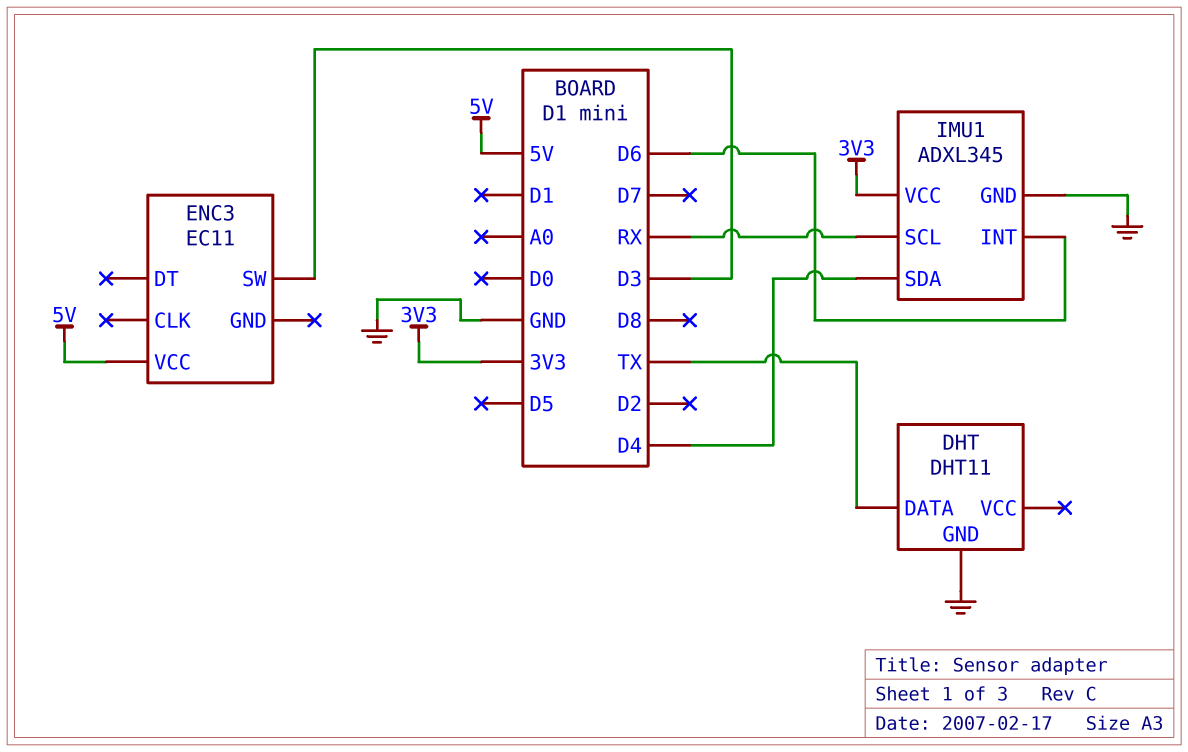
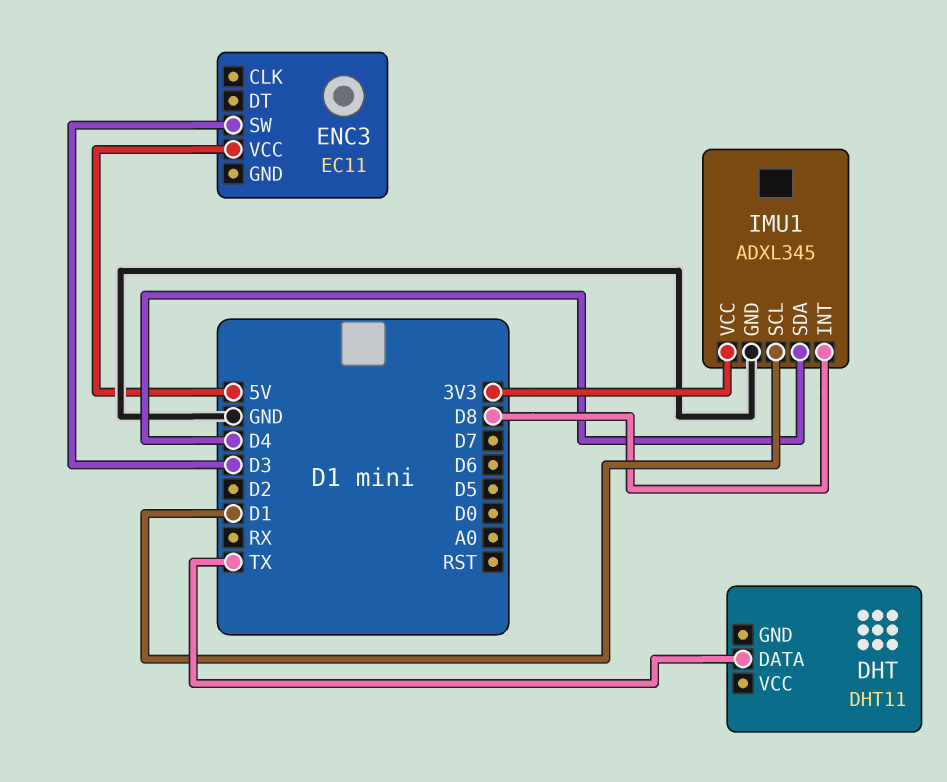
DHT pin GND: GND -> none
IMU1 pin INT: D6 -> D8
IMU1 pin SCL: RX -> D1

